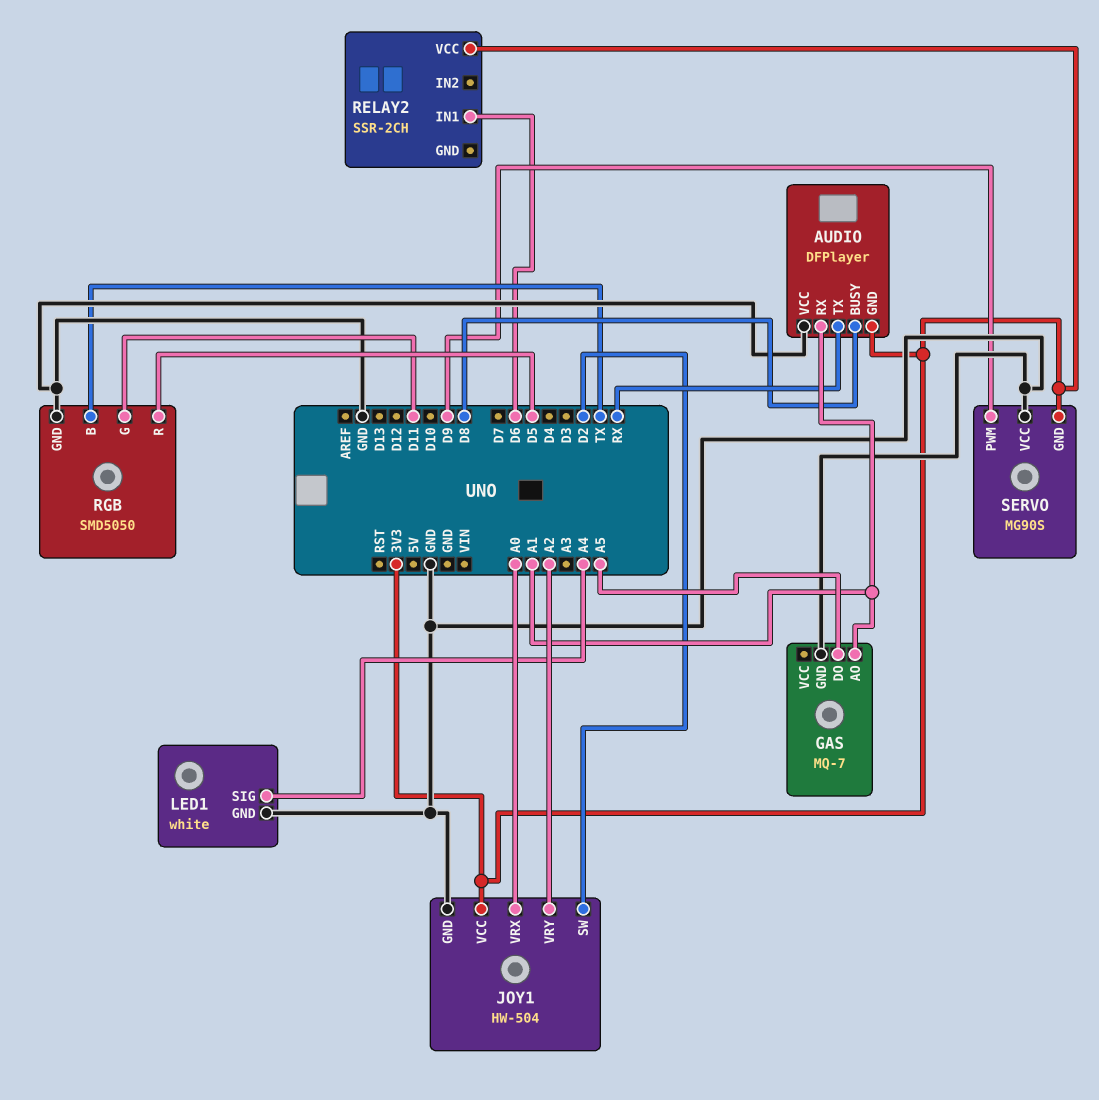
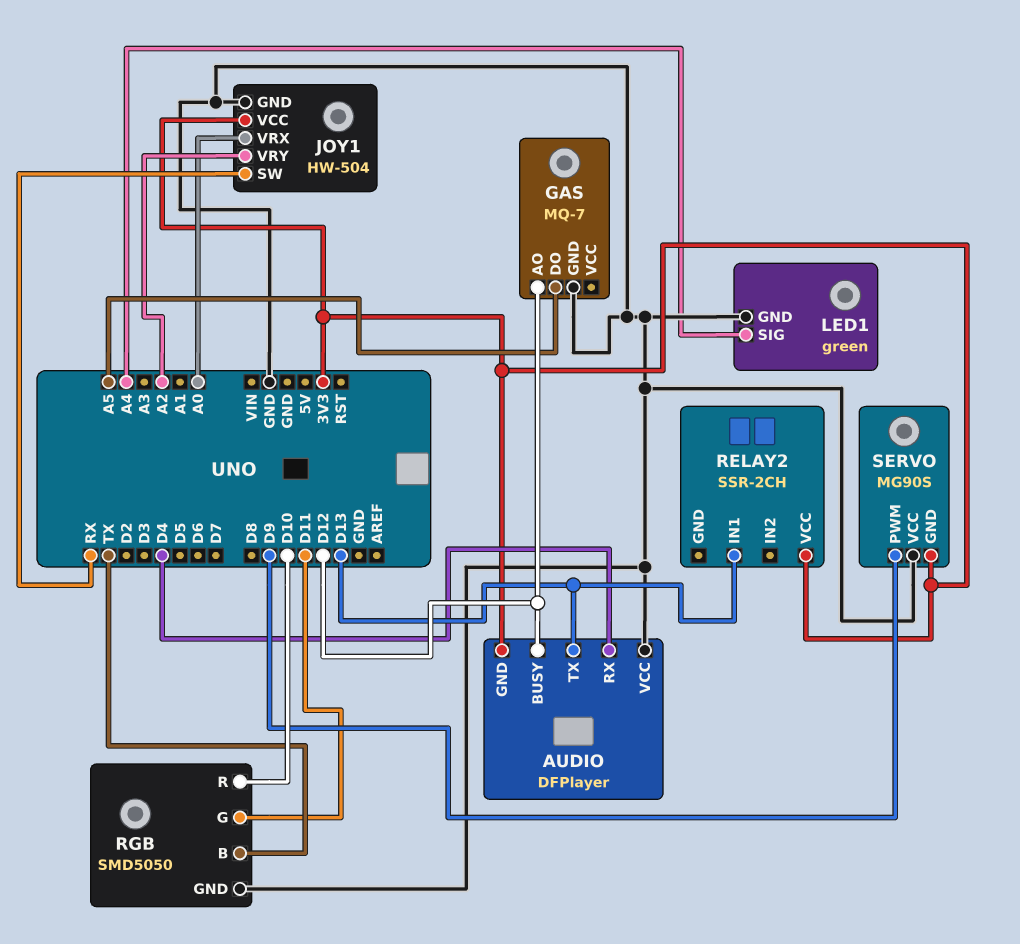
AUDIO pin BUSY: D8 -> D12
AUDIO pin RX: A1 -> D4
AUDIO pin TX: RX -> D13
GAS pin AO: A1 -> D12
JOY1 pin SW: D2 -> RX
LED1: white -> green
RELAY2 pin IN1: D6 -> D13
RGB pin R: D5 -> D10

